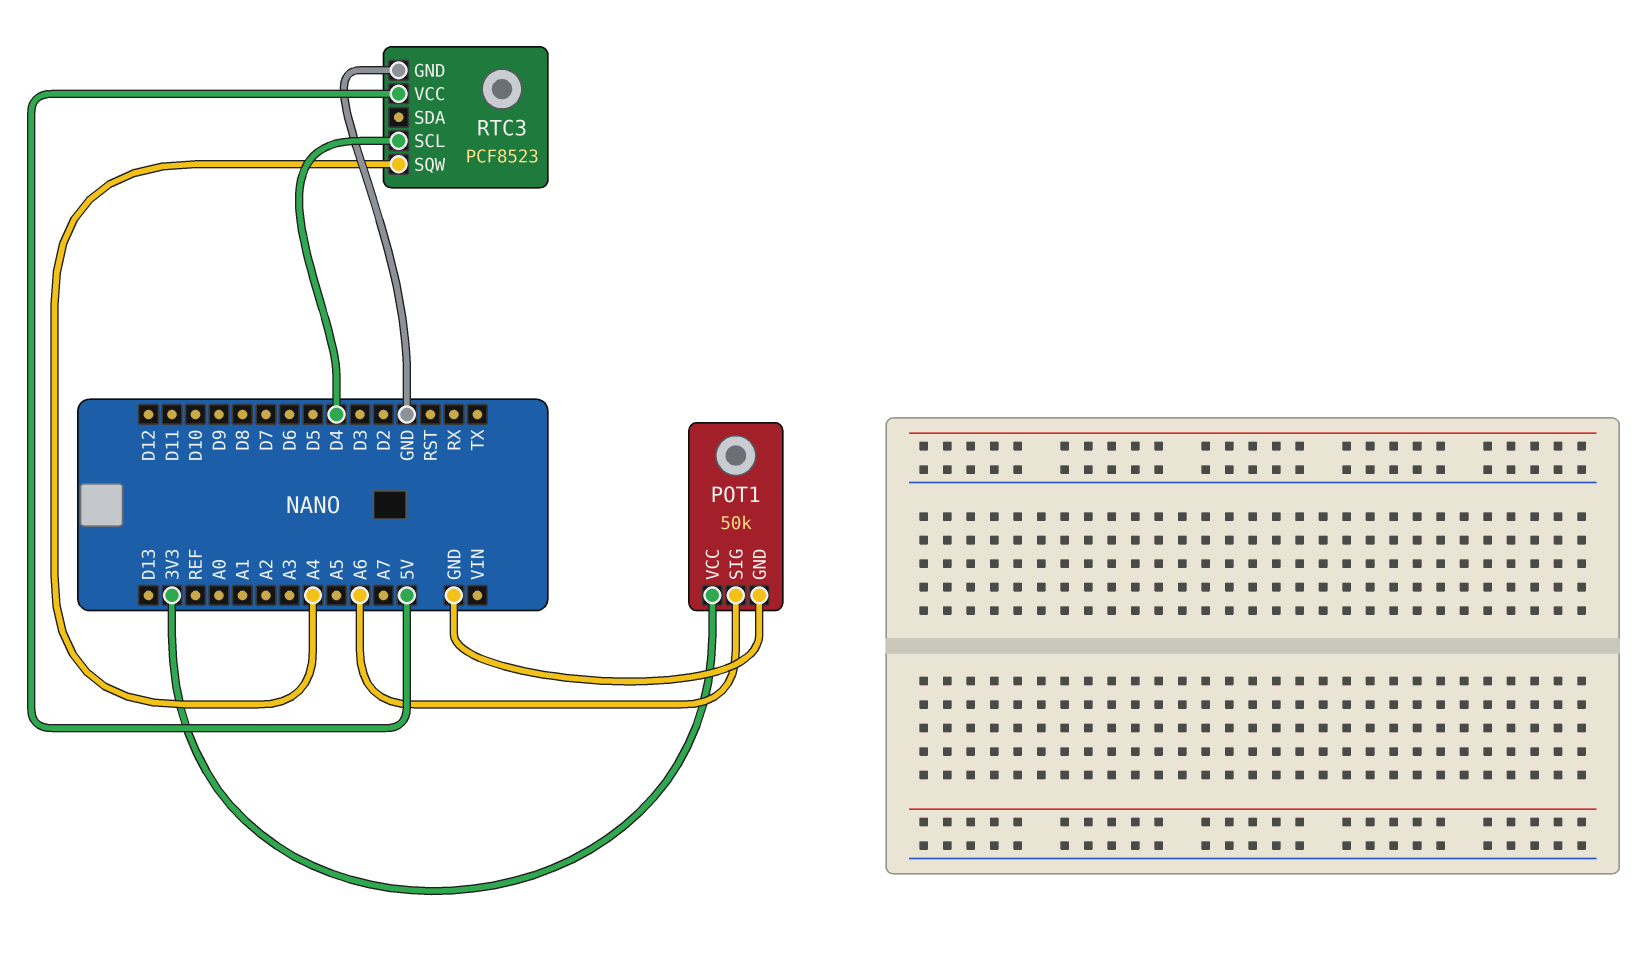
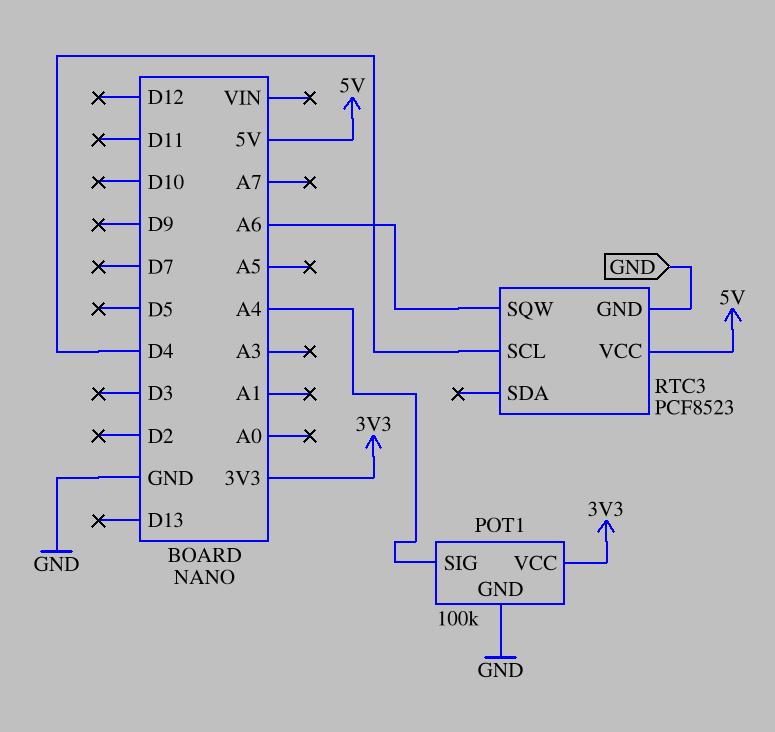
POT1: 50k -> 100k
POT1 pin SIG: A6 -> A4
RTC3 pin SQW: A4 -> A6

